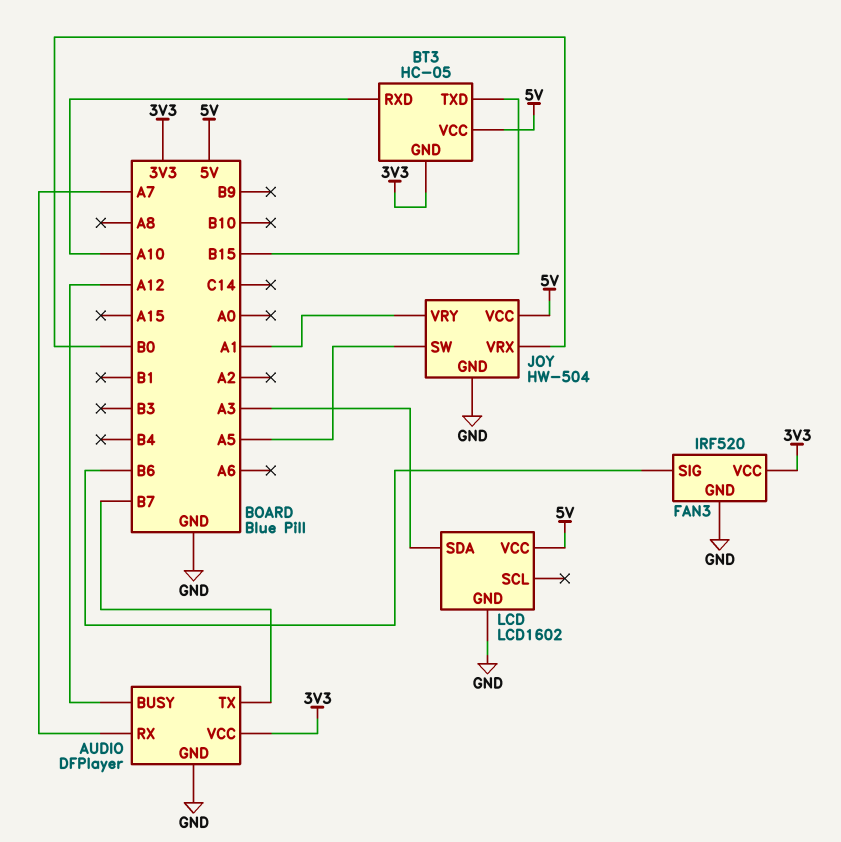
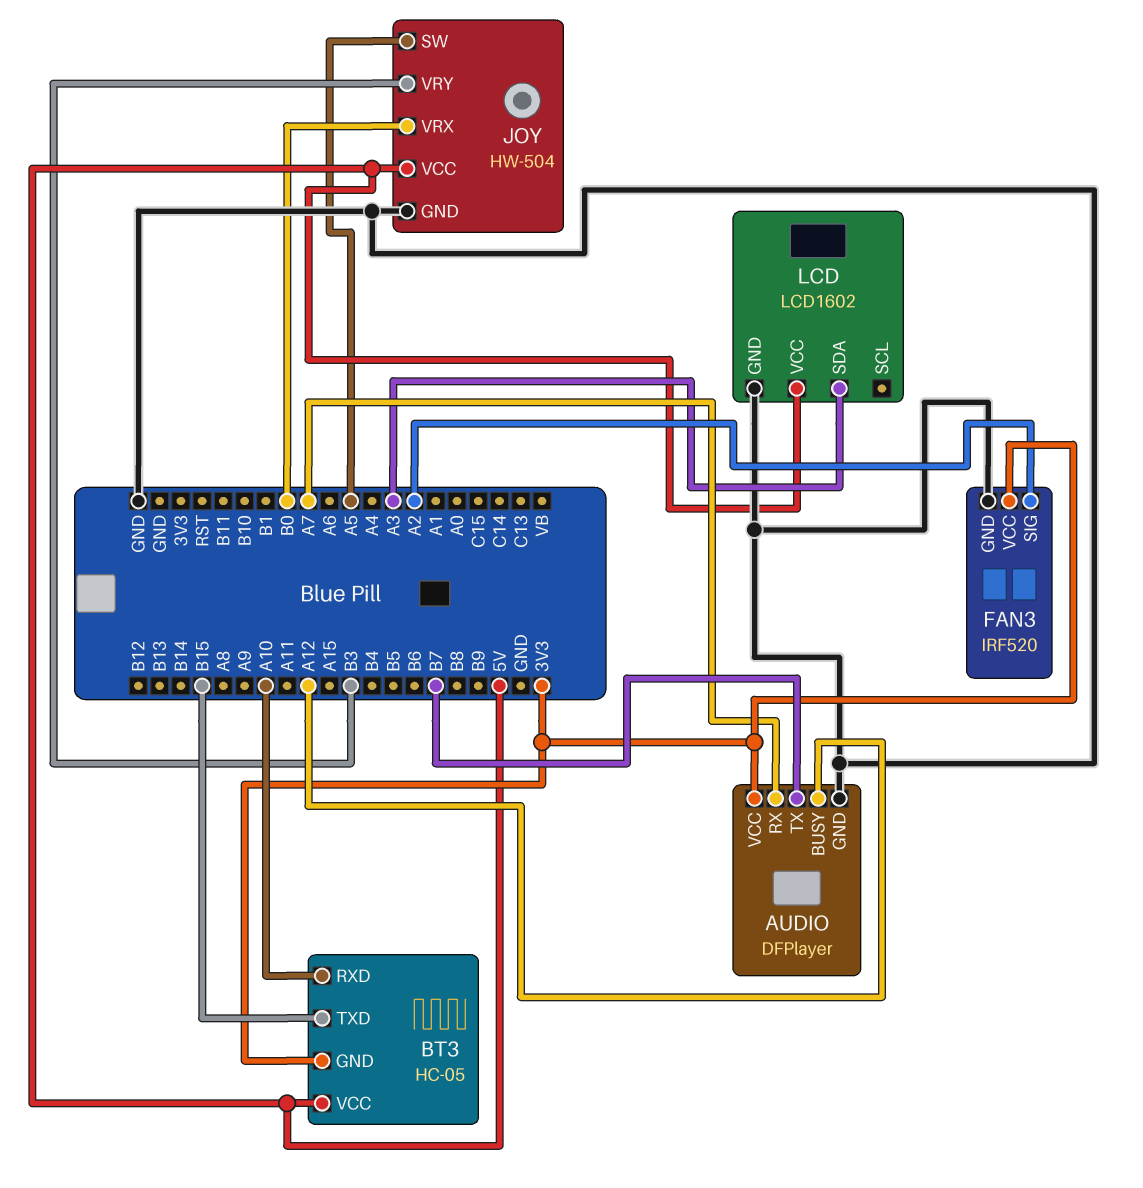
FAN3 pin SIG: B6 -> A2
JOY pin VRY: A1 -> B3

